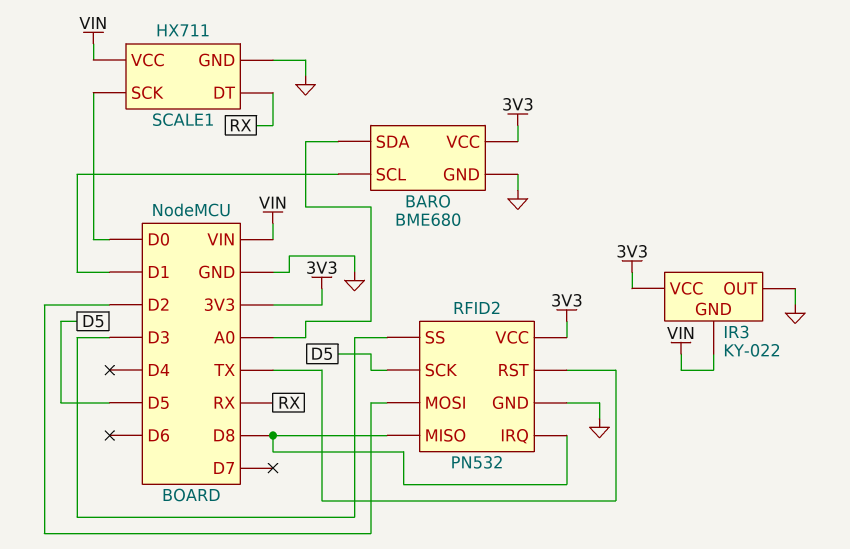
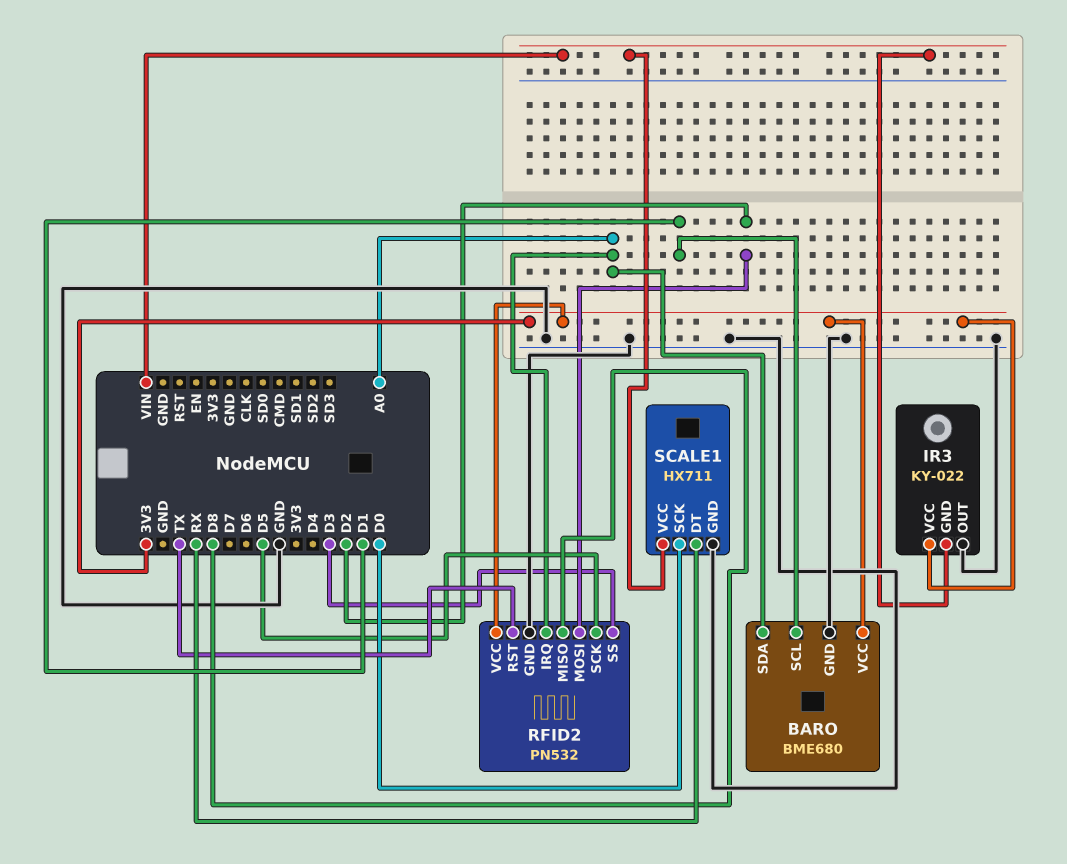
RFID2 pin IRQ: D8 -> A0

